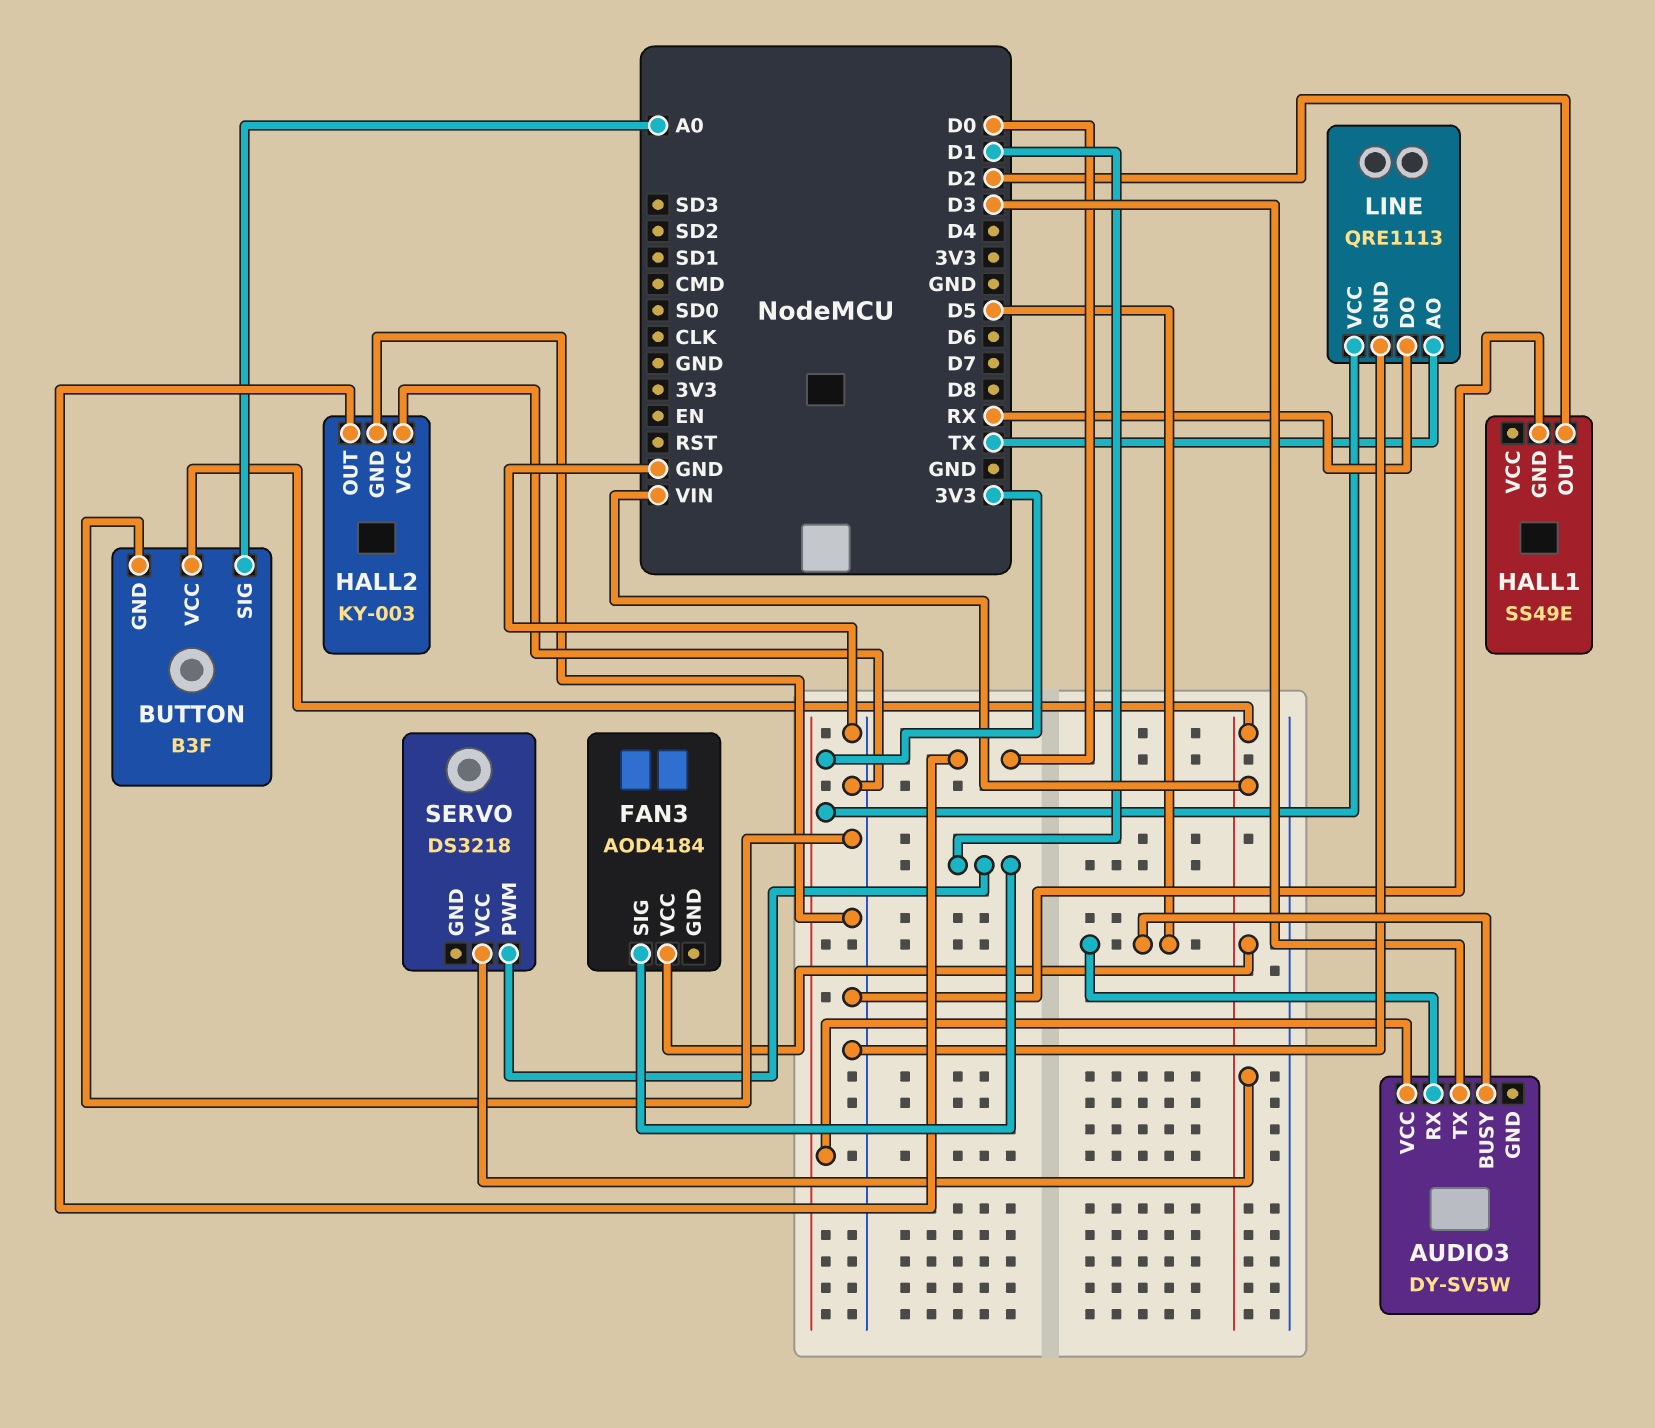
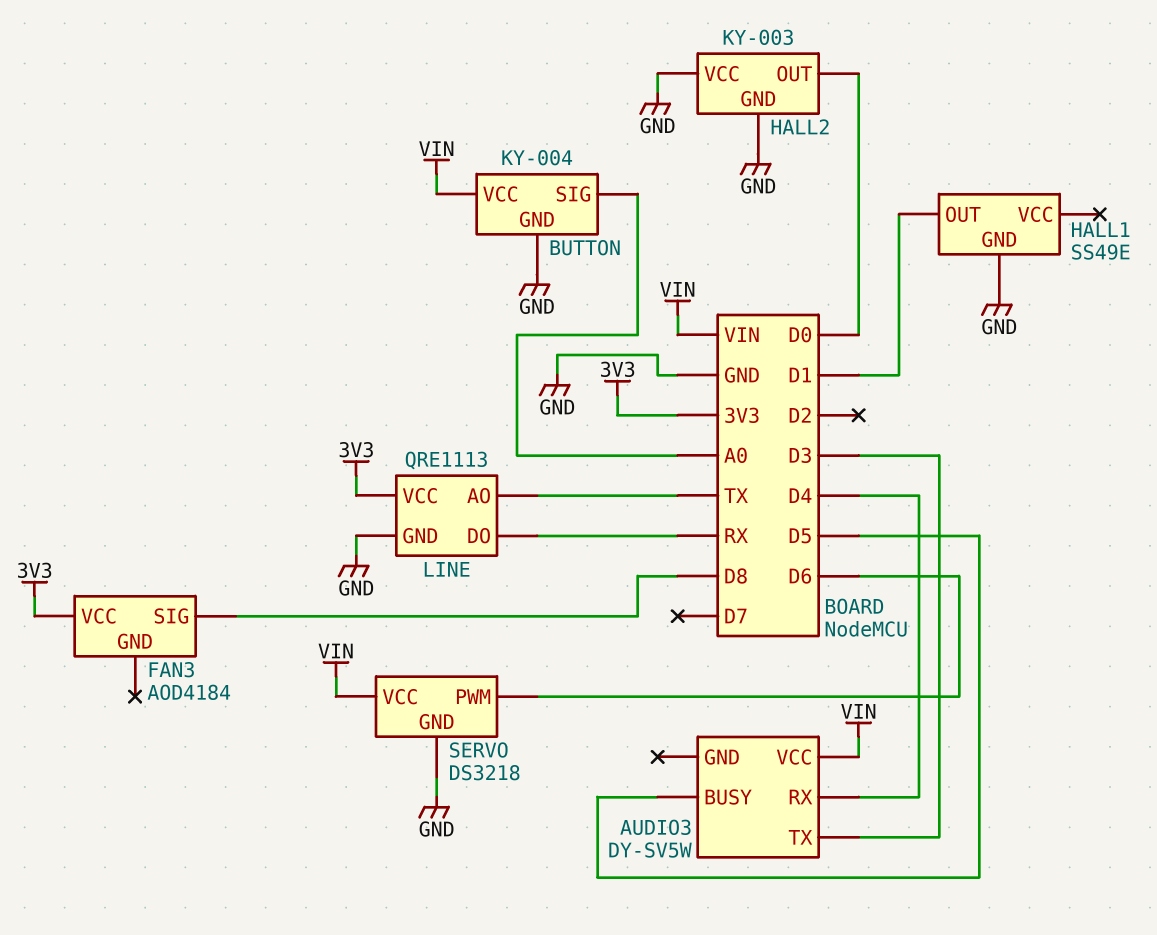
AUDIO3 pin RX: D5 -> D4
AUDIO3 pin VCC: 3V3 -> VIN
BUTTON: B3F -> KY-004
FAN3 pin SIG: D1 -> D8
FAN3 pin VCC: VIN -> 3V3
HALL1 pin OUT: D2 -> D1
SERVO pin GND: none -> GND
SERVO pin PWM: D1 -> D6

